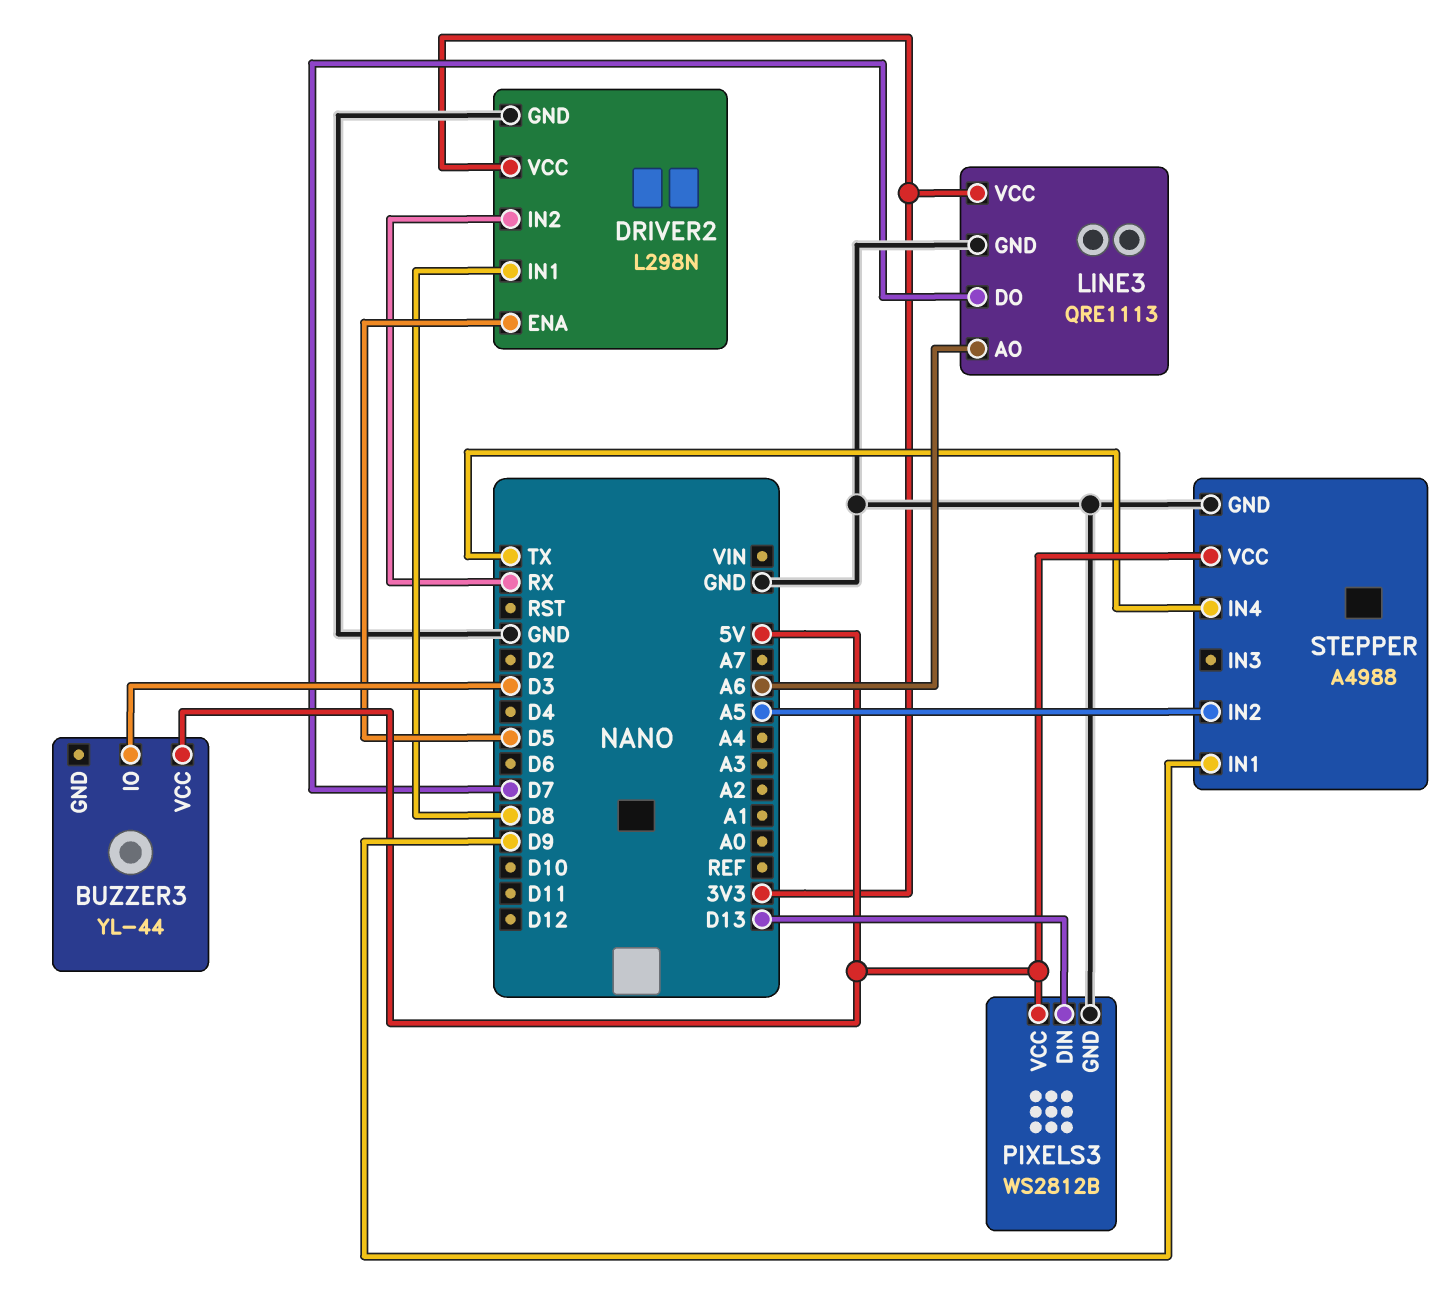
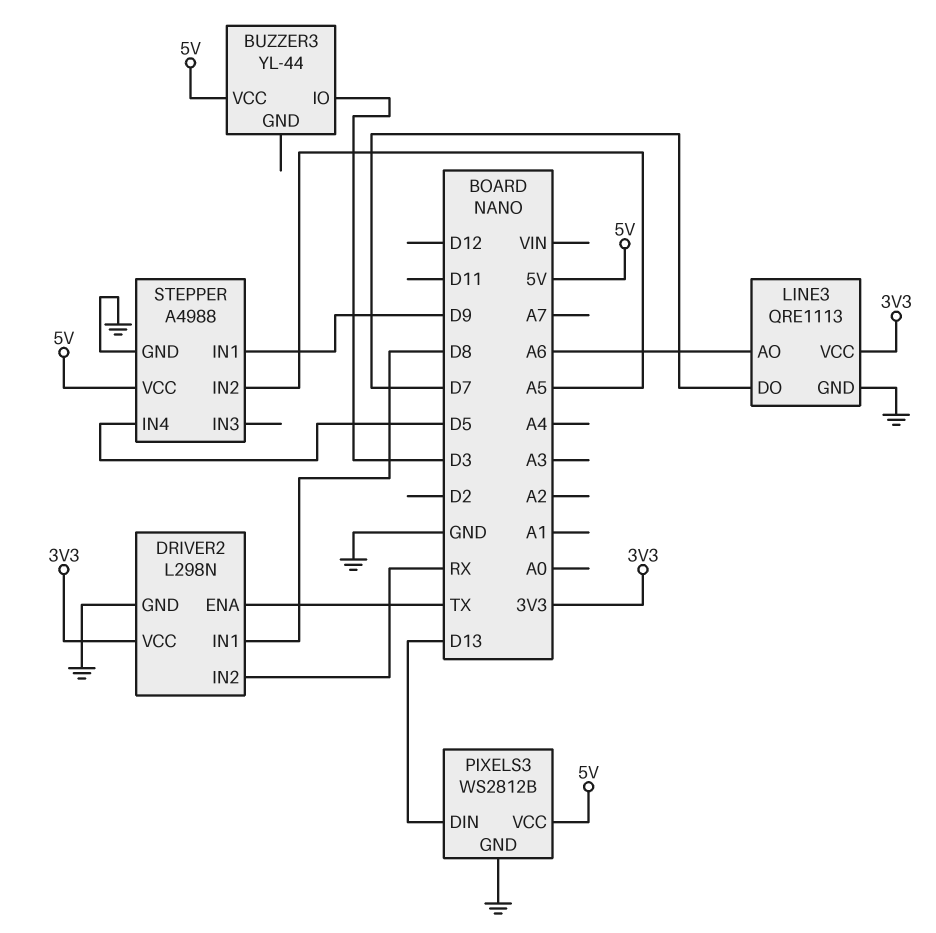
DRIVER2 pin ENA: D5 -> TX
STEPPER pin IN4: TX -> D5

